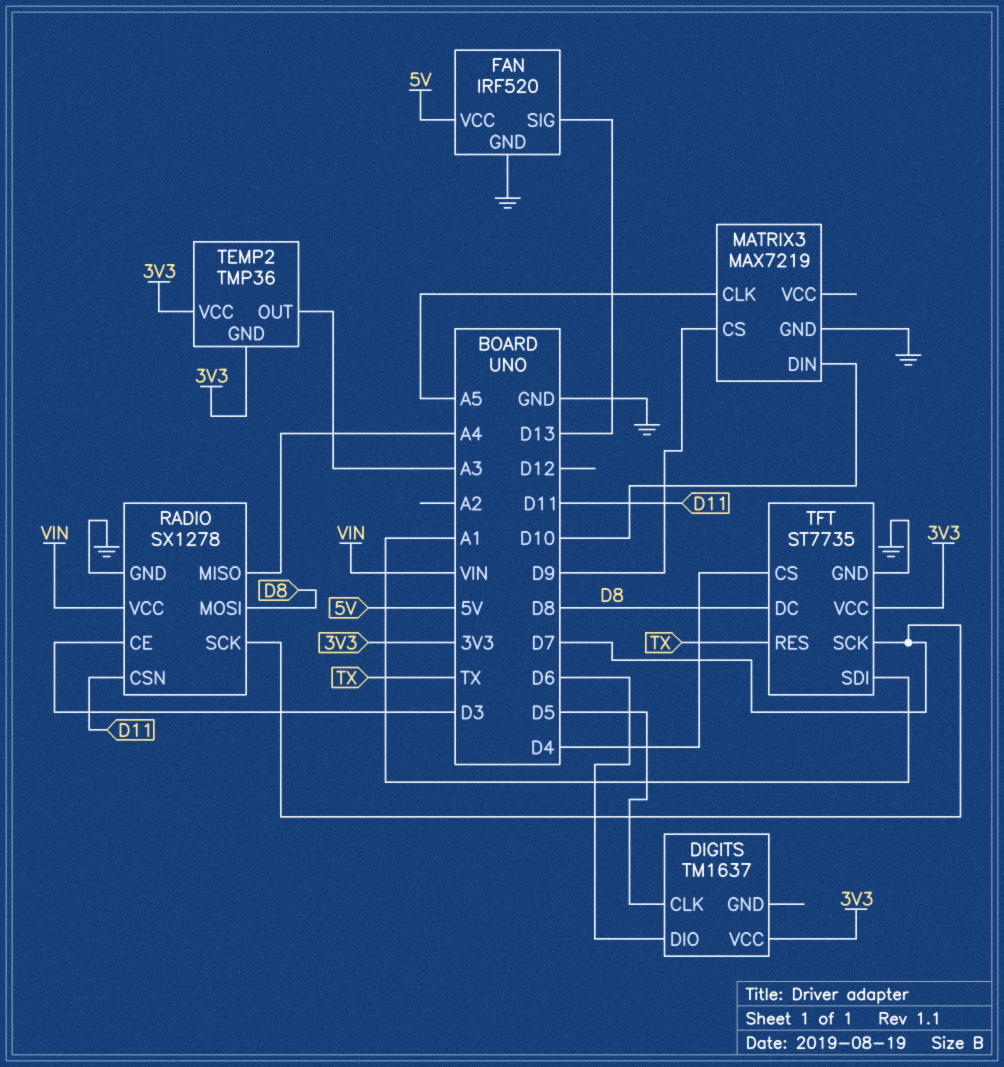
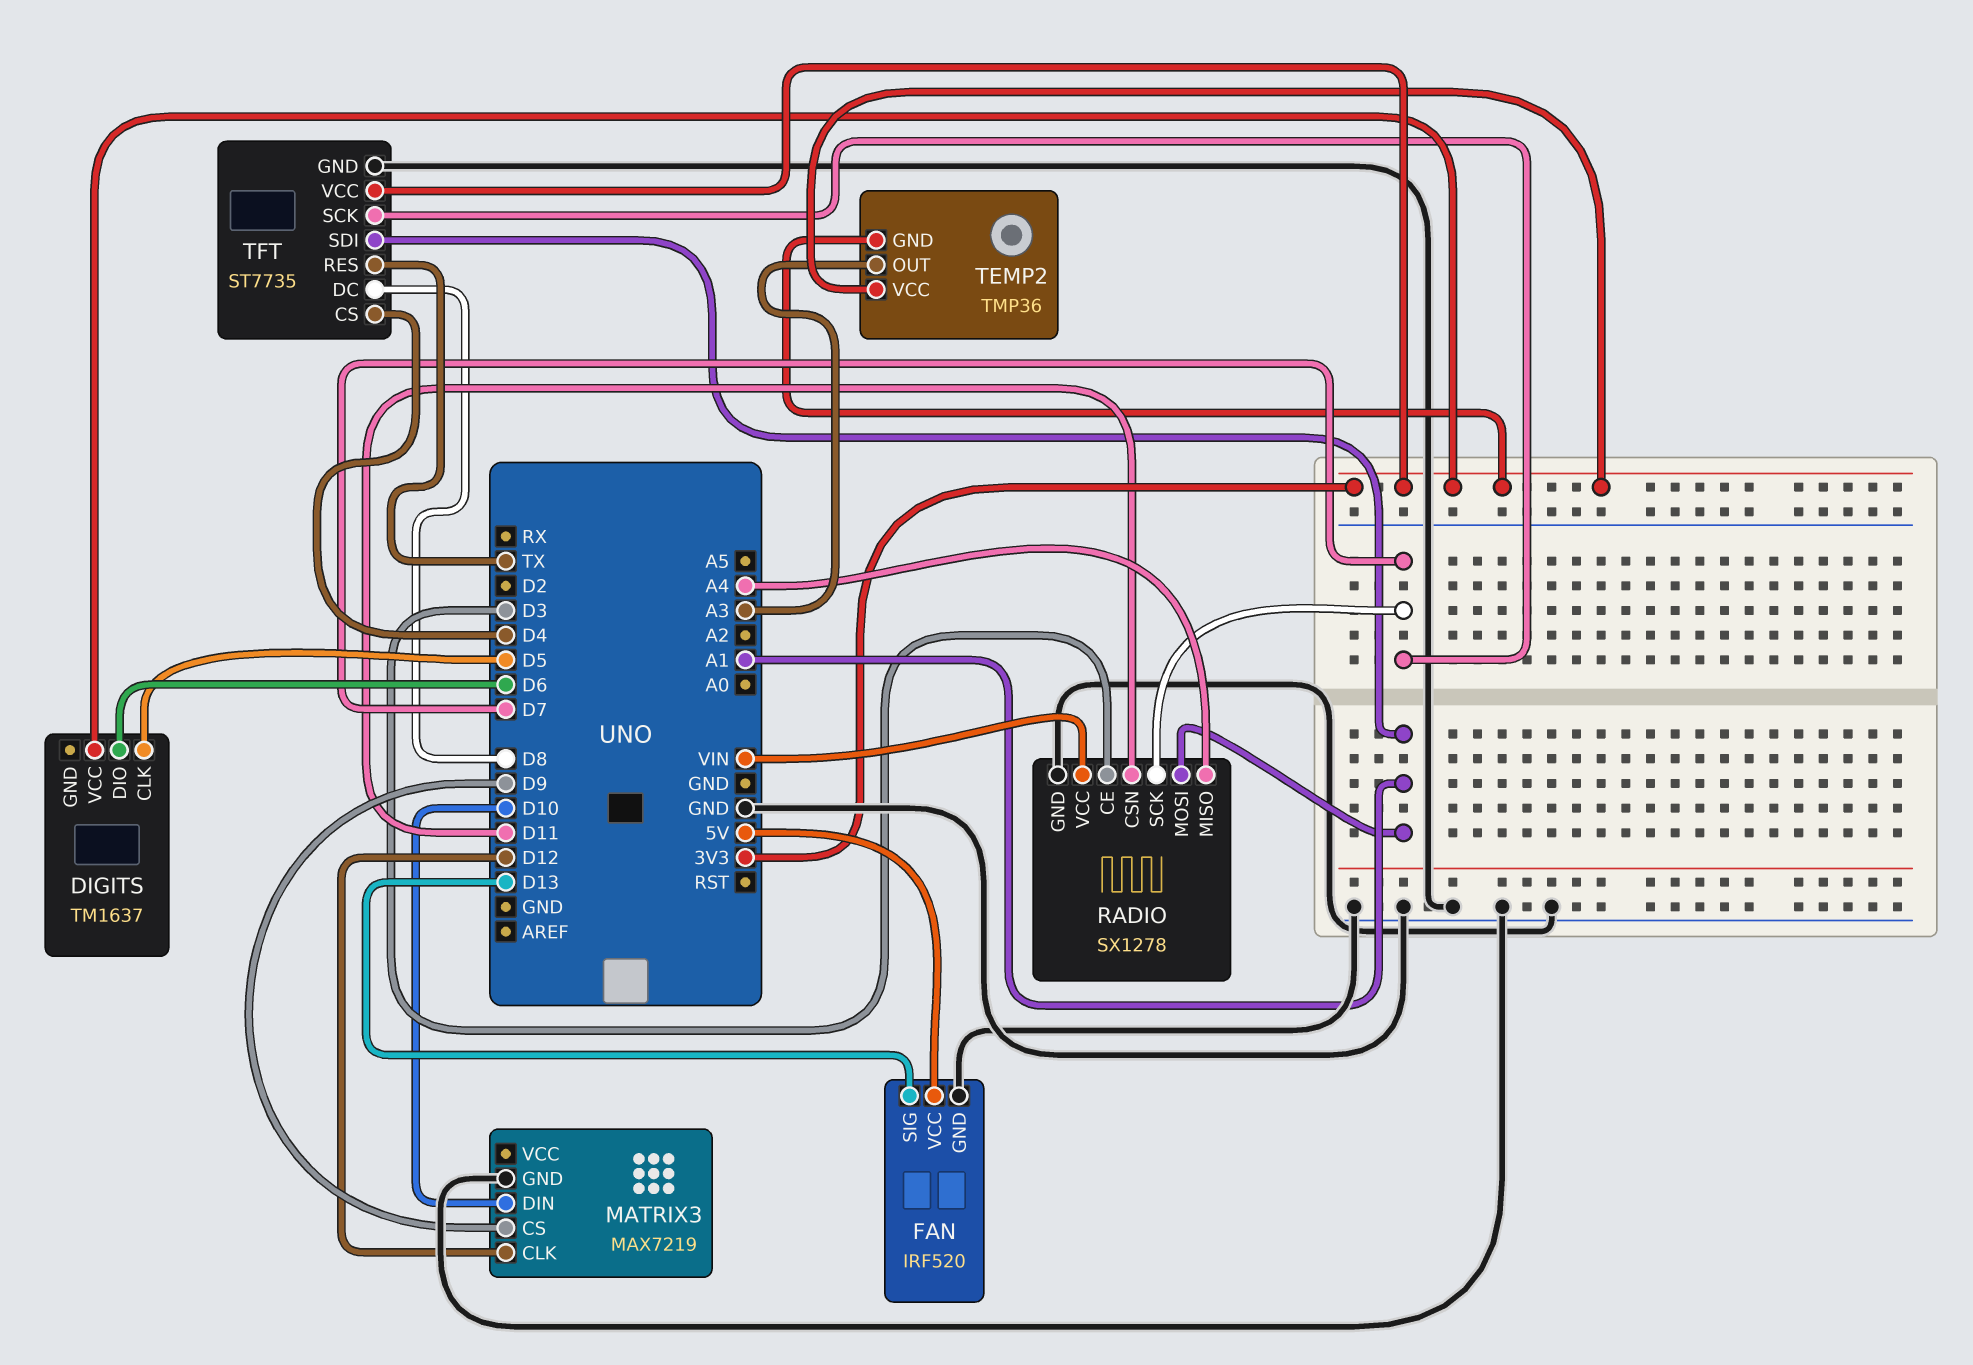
MATRIX3 pin CLK: A5 -> D12
RADIO pin MOSI: D8 -> A1

